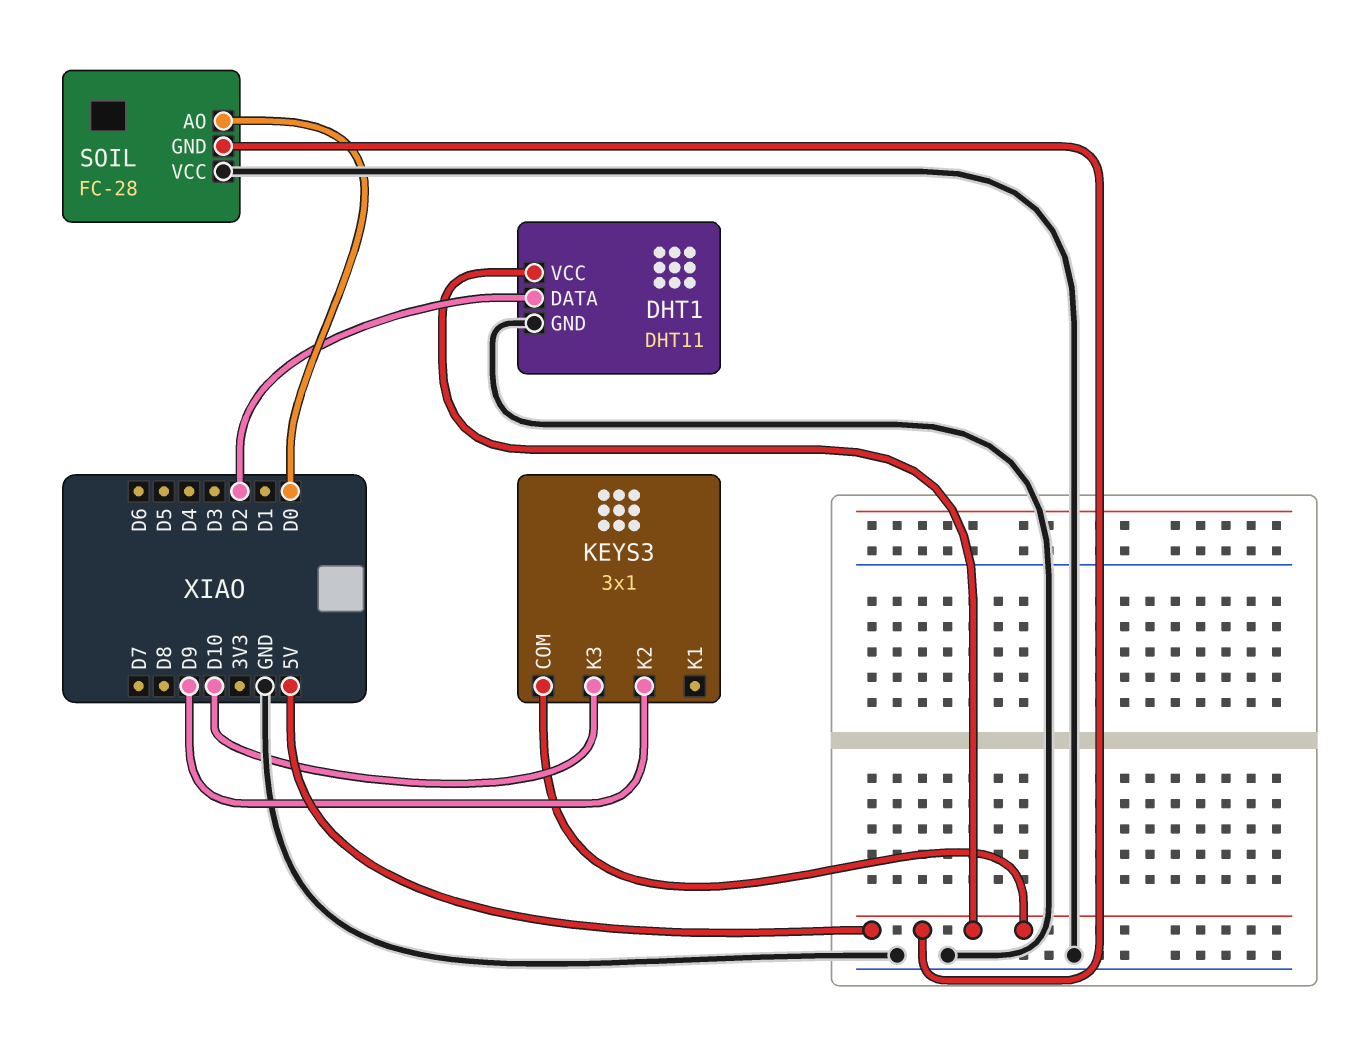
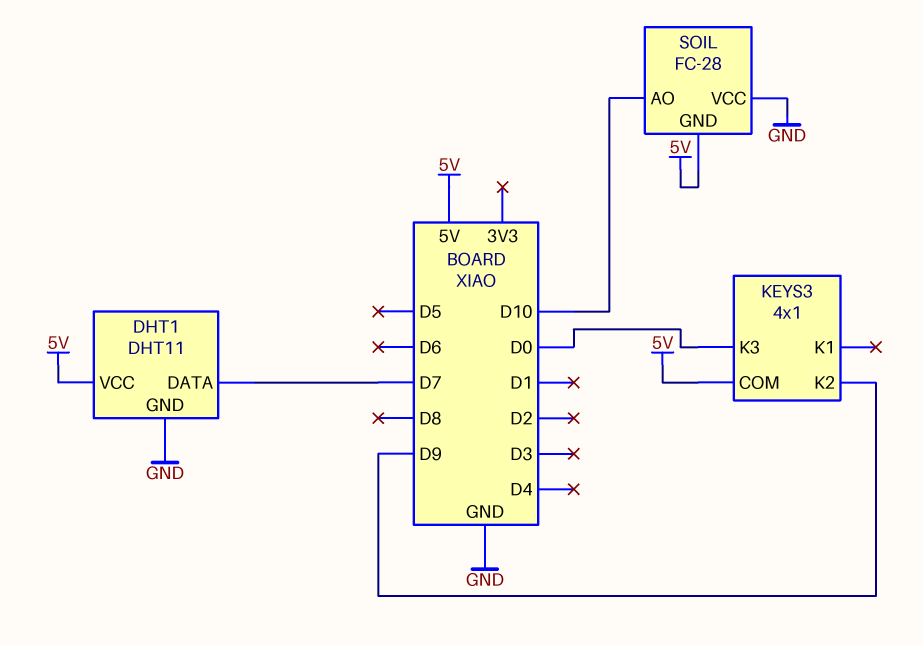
DHT1 pin DATA: D2 -> D7
KEYS3: 3x1 -> 4x1
KEYS3 pin K3: D10 -> D0
SOIL pin AO: D0 -> D10

